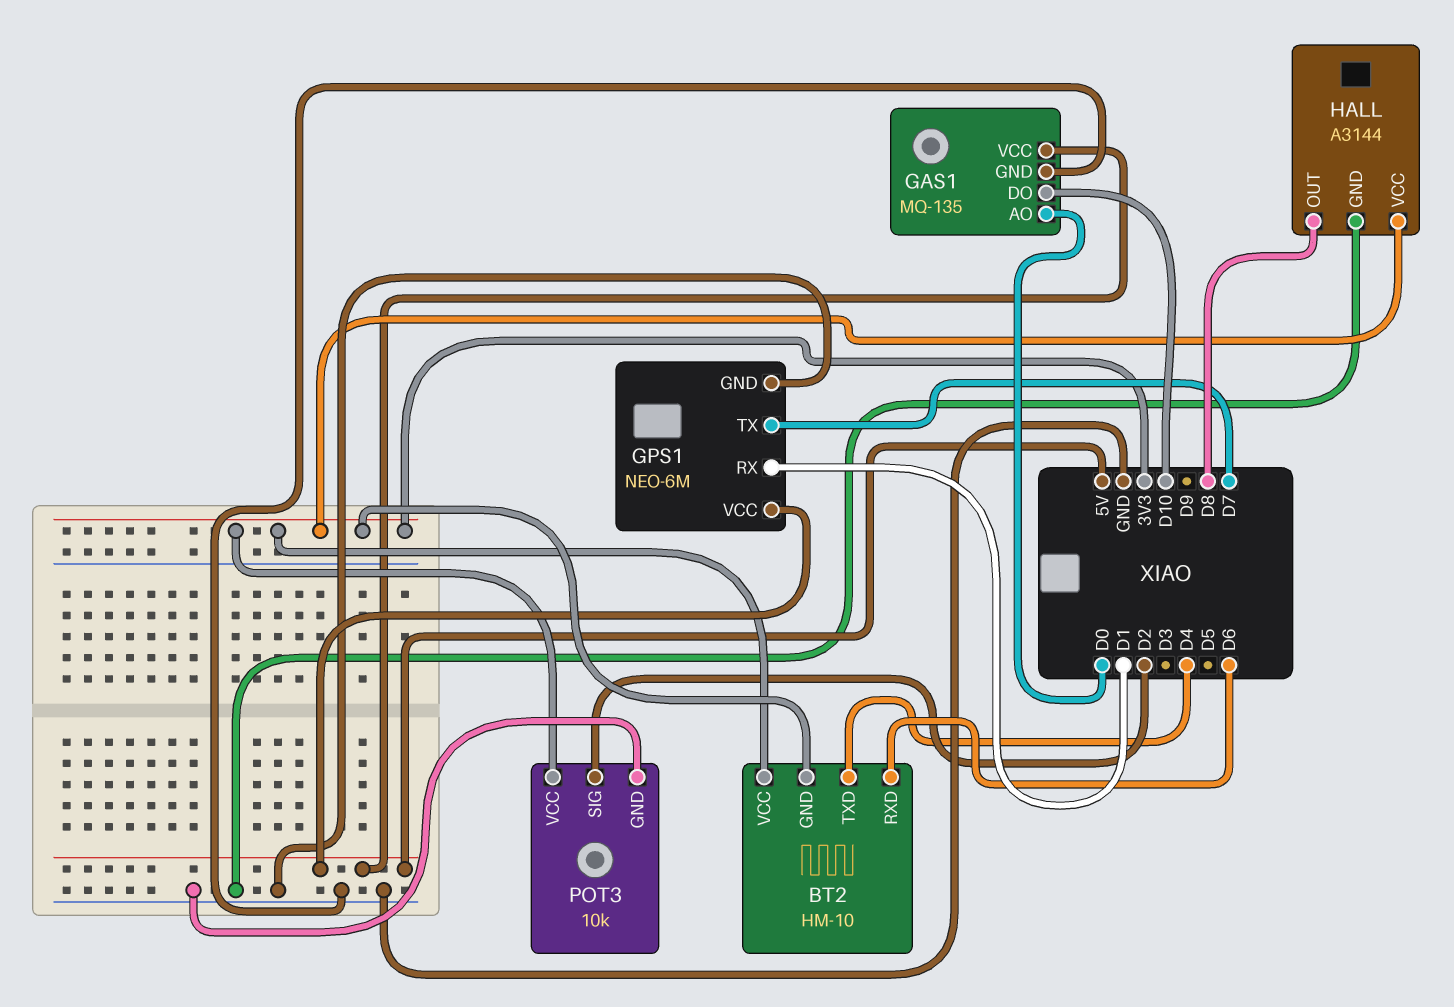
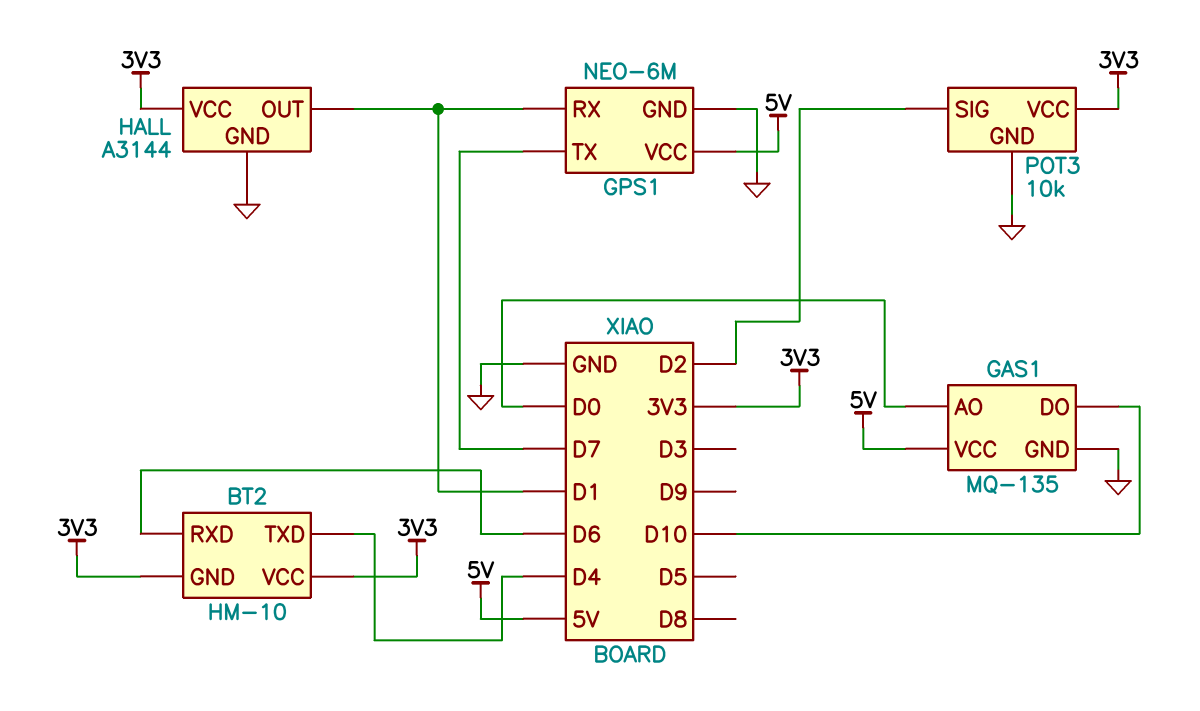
HALL pin OUT: D8 -> D1

